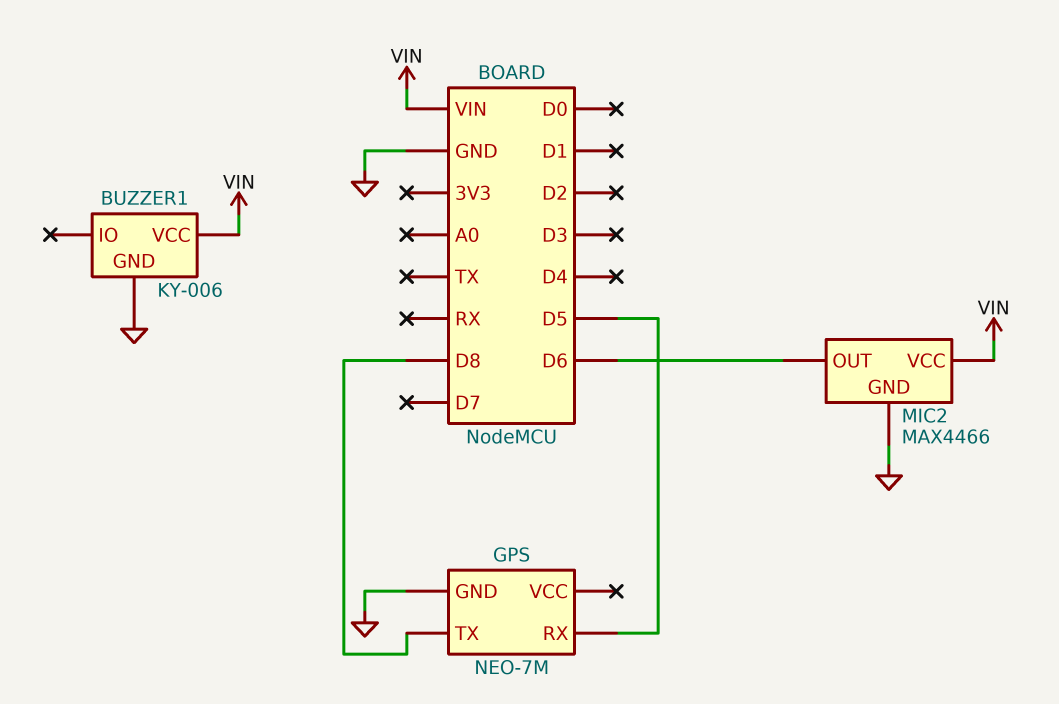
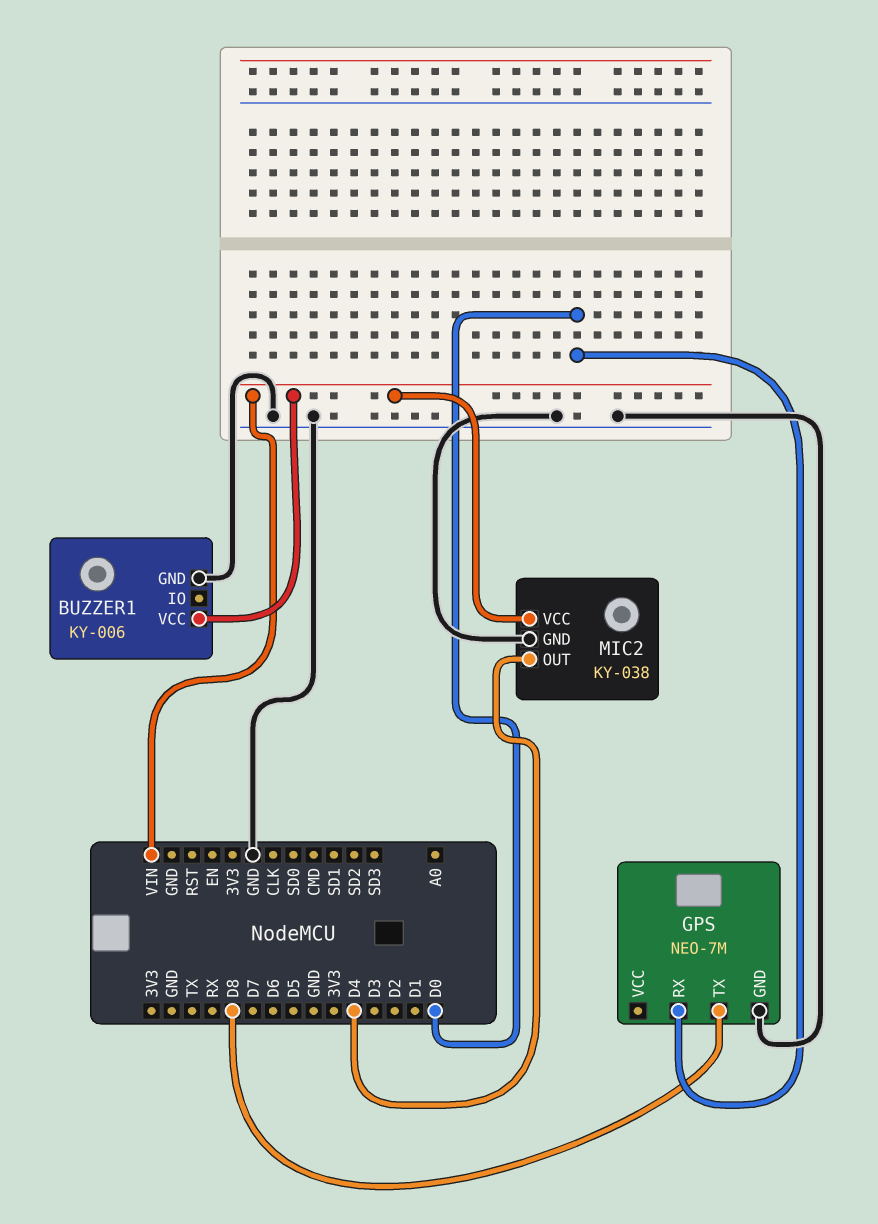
GPS pin RX: D5 -> D0
MIC2: MAX4466 -> KY-038
MIC2 pin OUT: D6 -> D4

